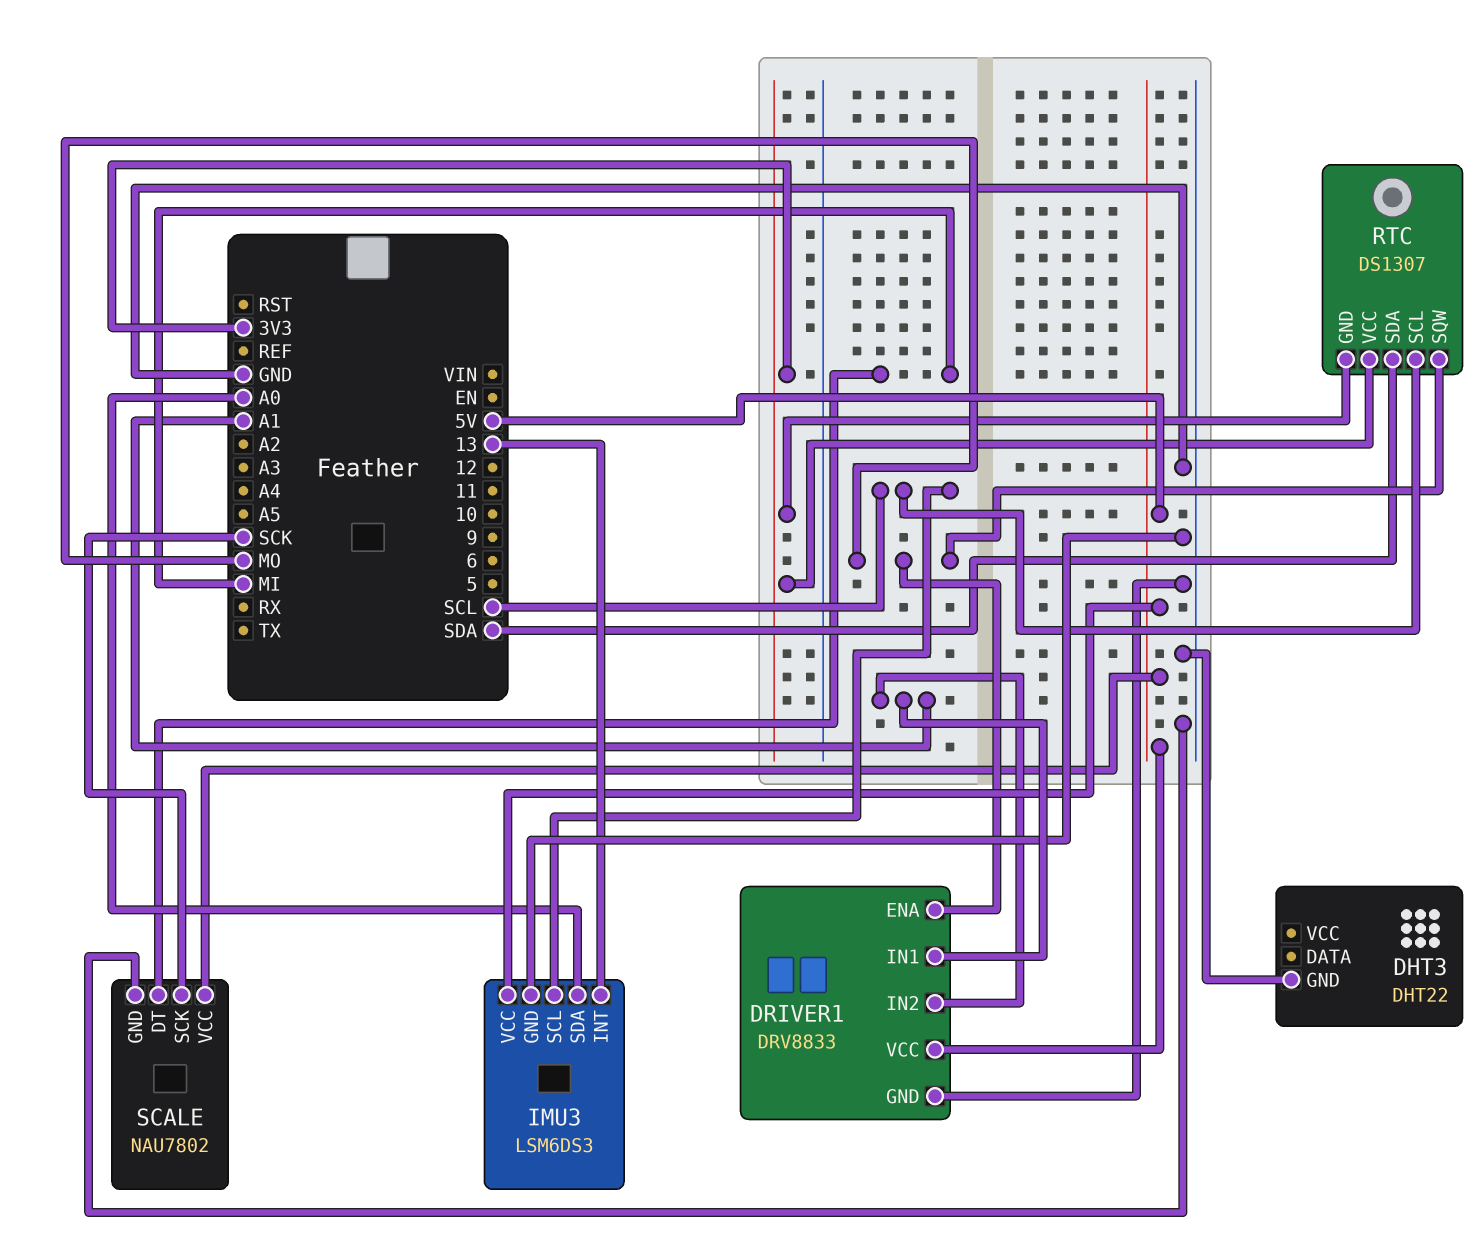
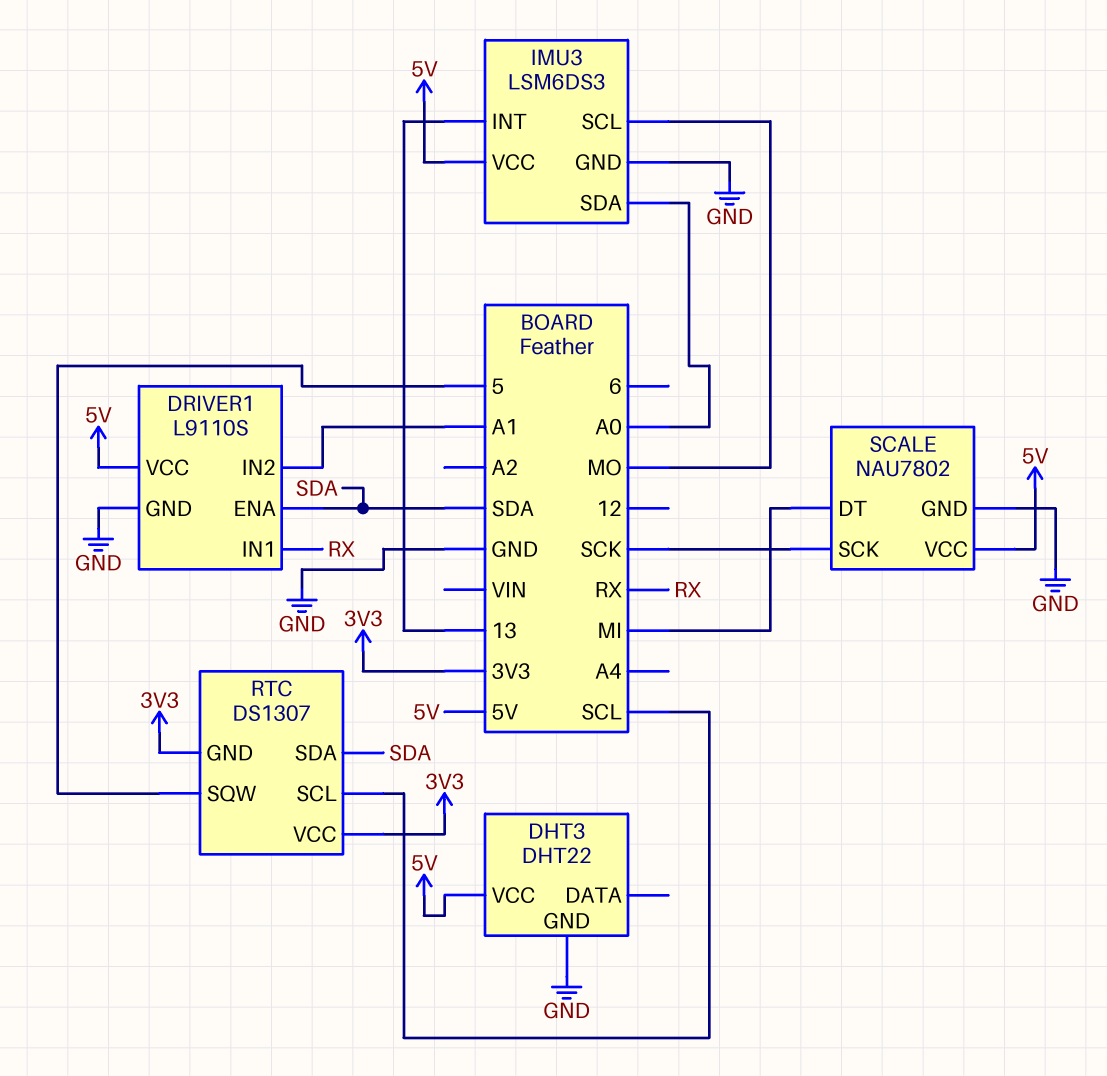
DHT3 pin VCC: none -> 5V
DRIVER1: DRV8833 -> L9110S
DRIVER1 pin ENA: MO -> SDA
DRIVER1 pin IN1: A1 -> RX
IMU3 pin SCL: SCL -> MO
RTC pin SQW: MO -> 5

